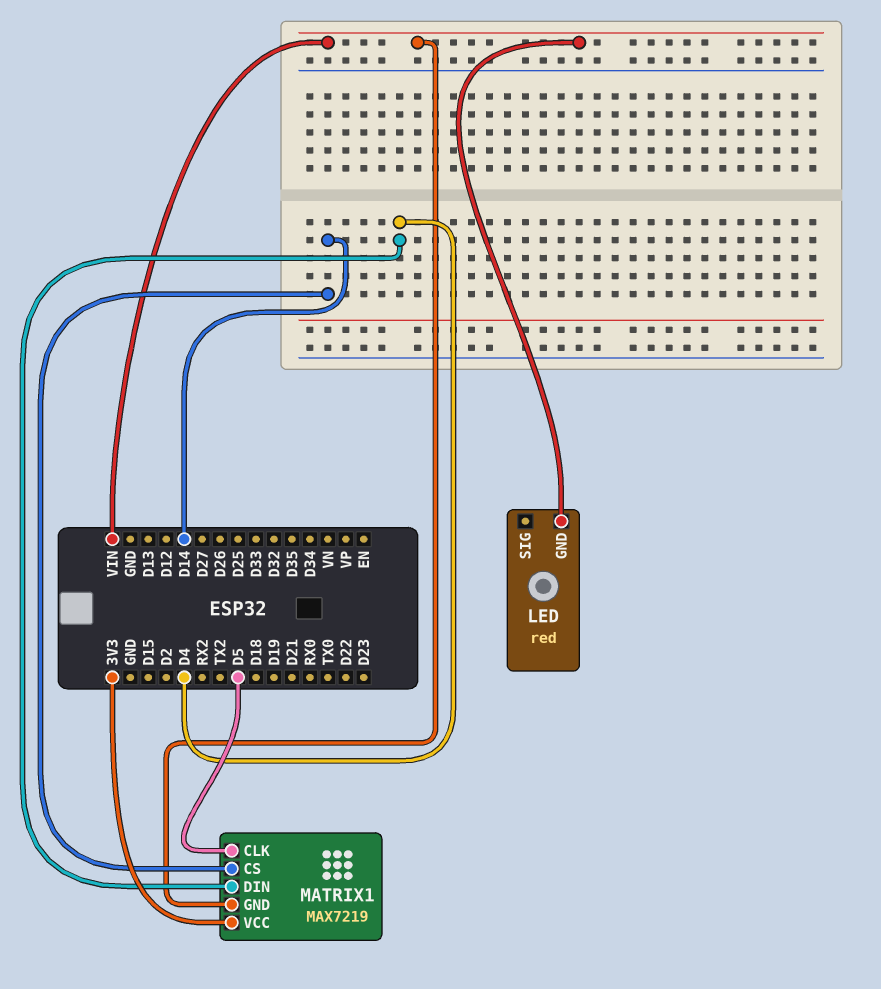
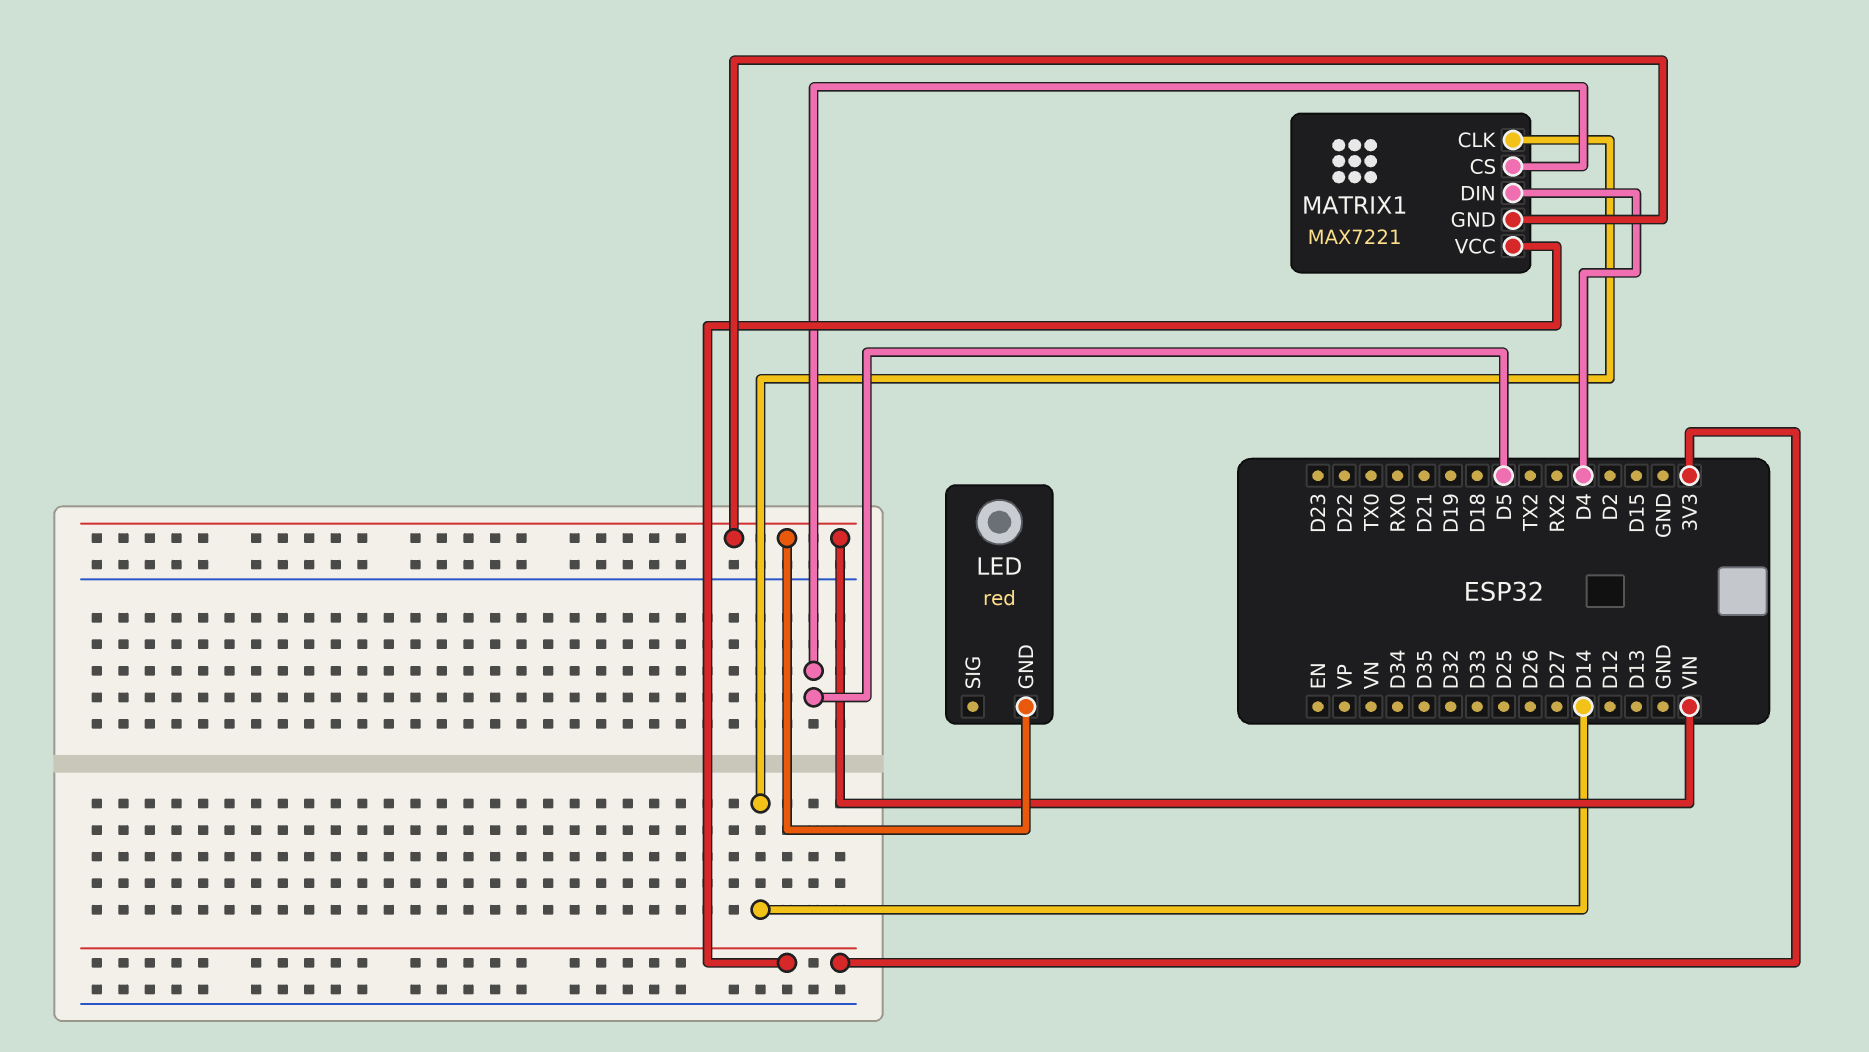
MATRIX1: MAX7219 -> MAX7221
MATRIX1 pin CLK: D5 -> D14
MATRIX1 pin CS: D14 -> D5

